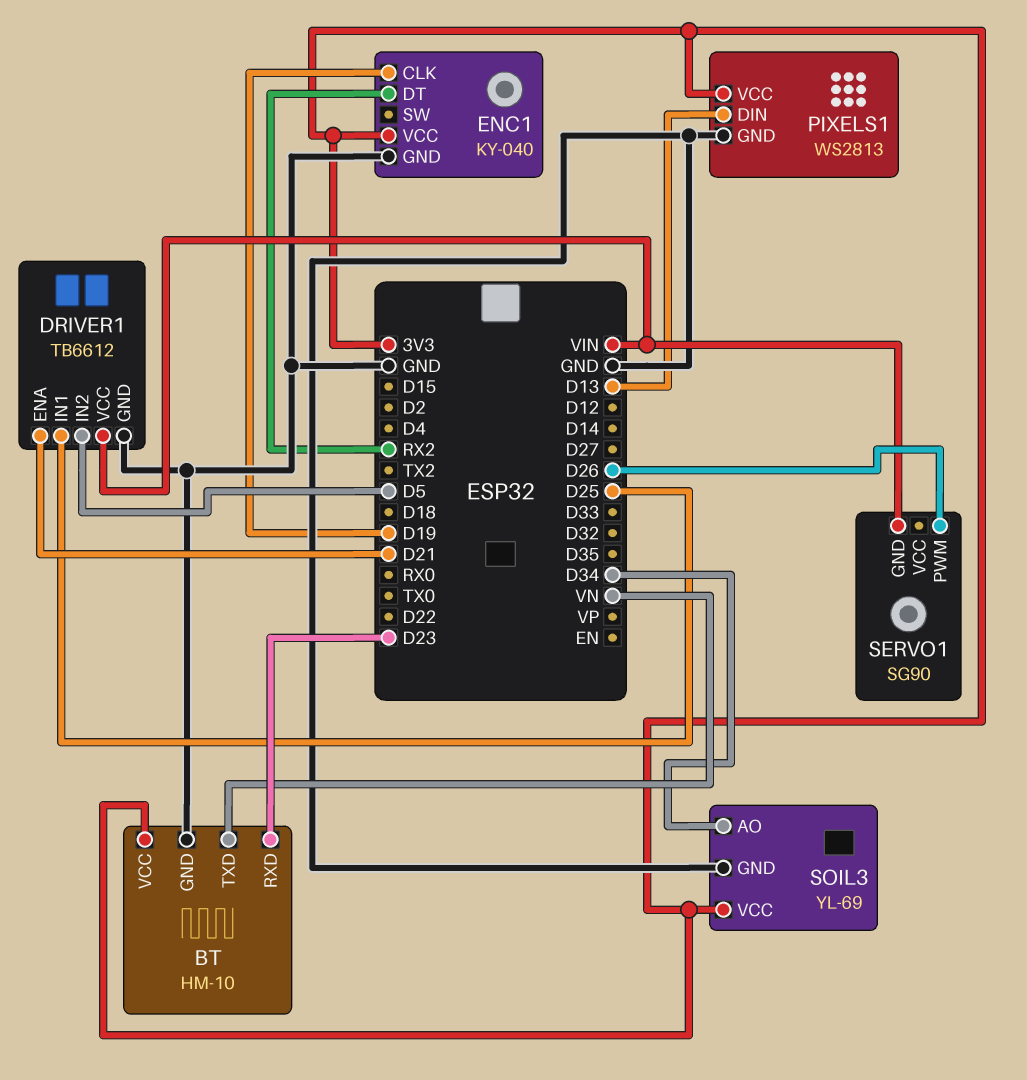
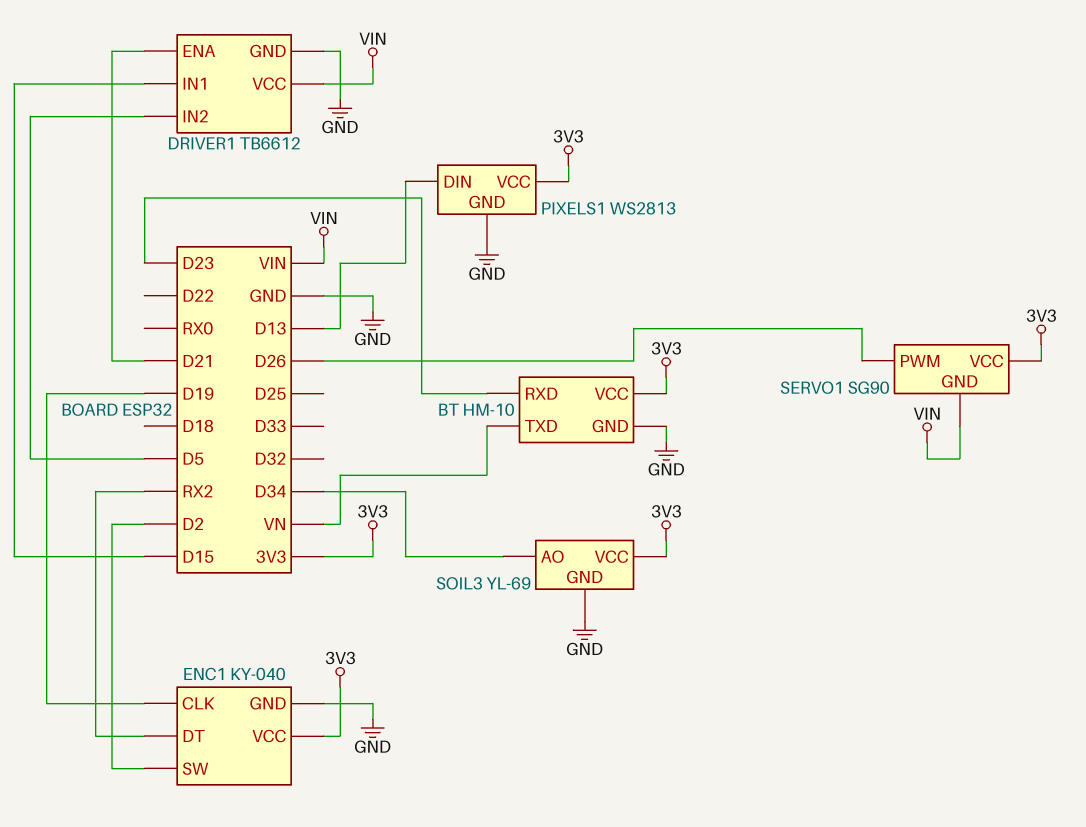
DRIVER1 pin IN1: D25 -> D15
ENC1 pin SW: none -> D2
SERVO1 pin VCC: none -> 3V3

